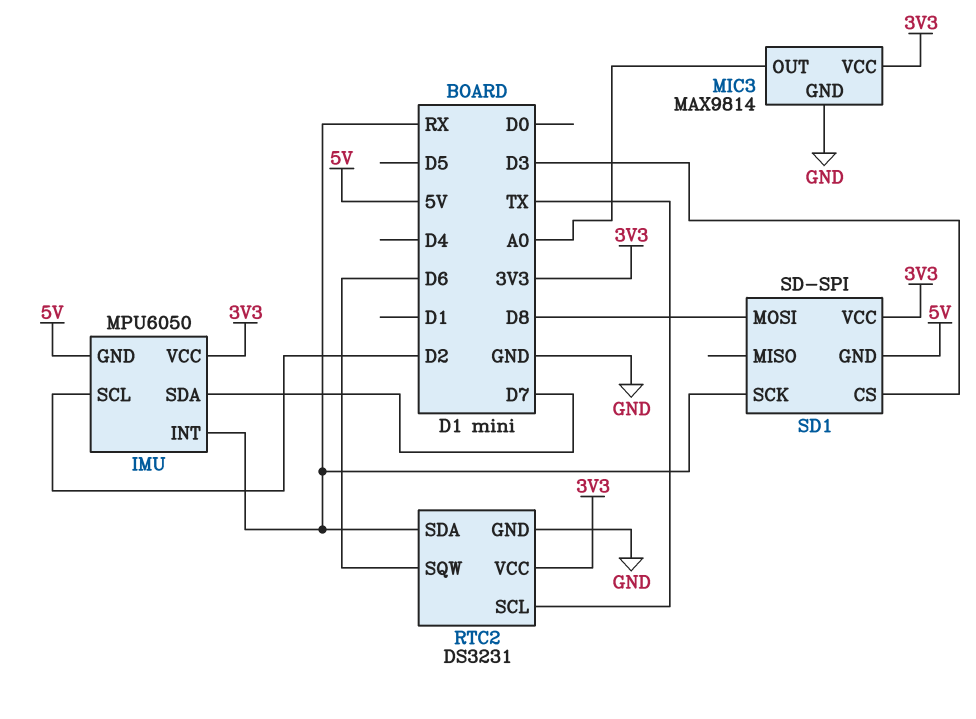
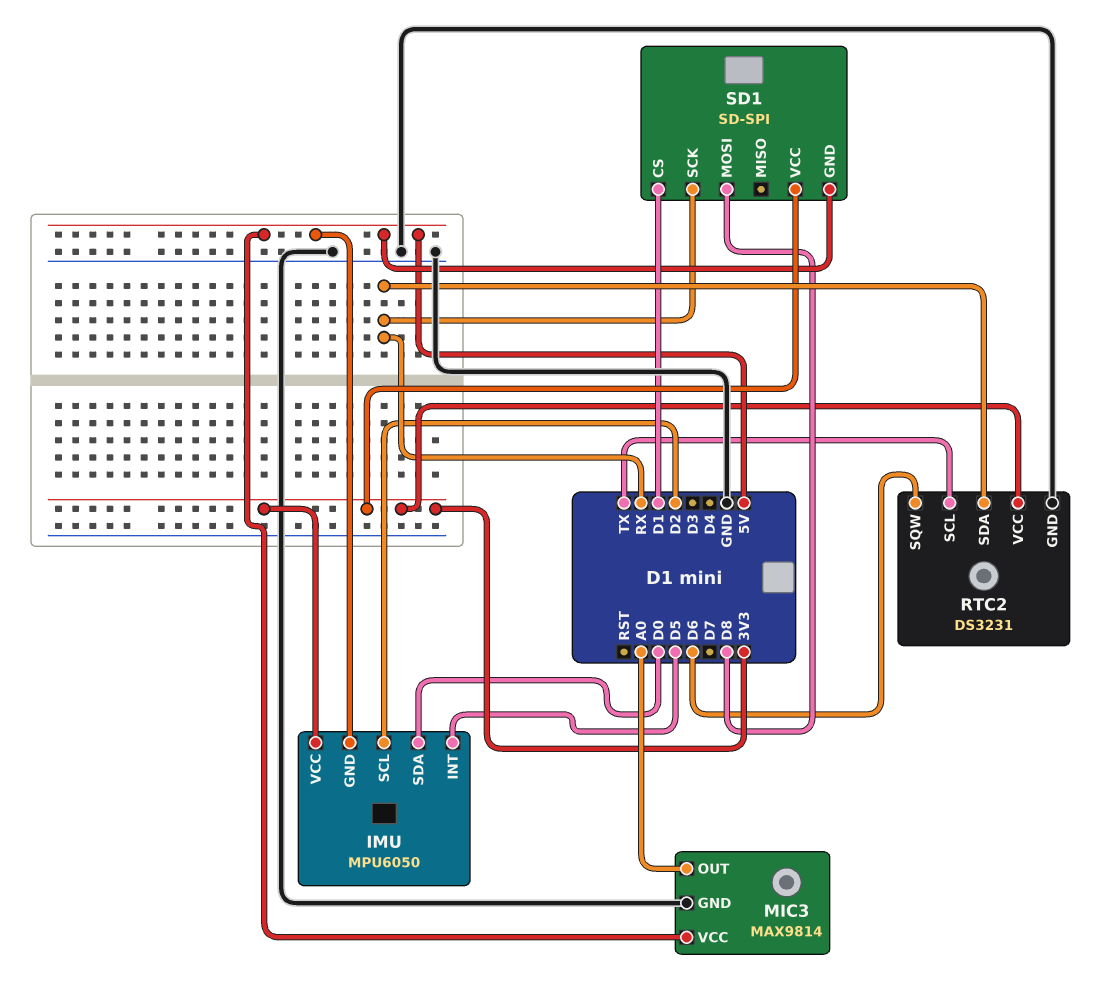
IMU pin INT: RX -> D5
IMU pin SDA: D7 -> D0
MIC3 pin VCC: 3V3 -> 5V
SD1 pin CS: D3 -> D1

